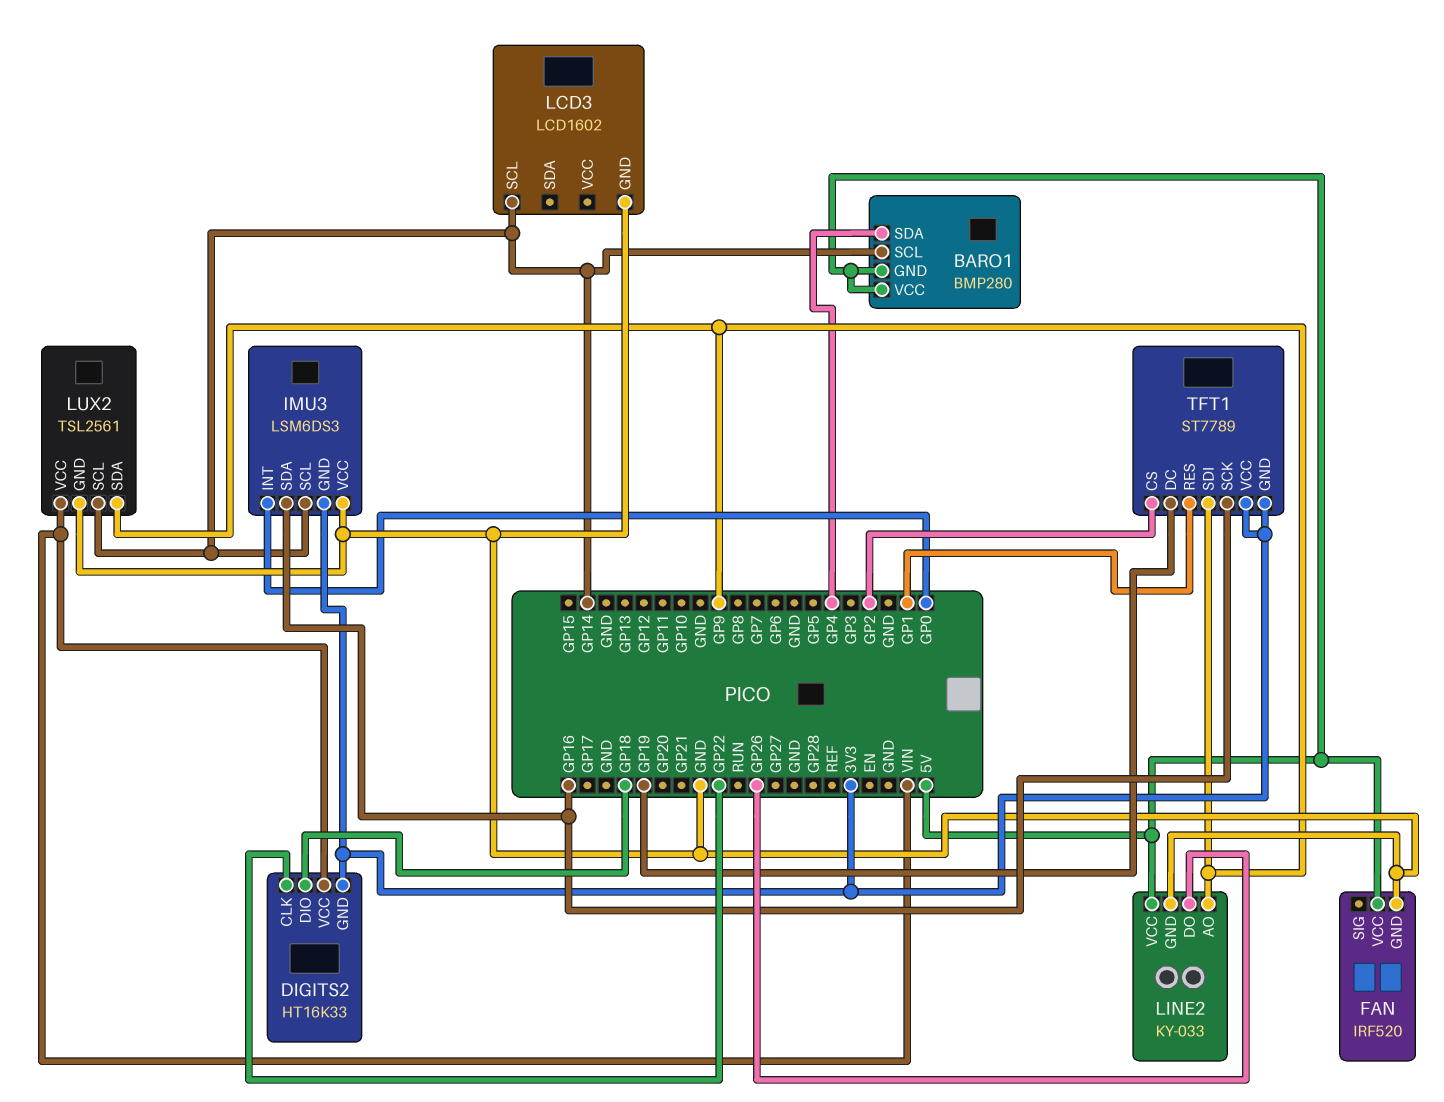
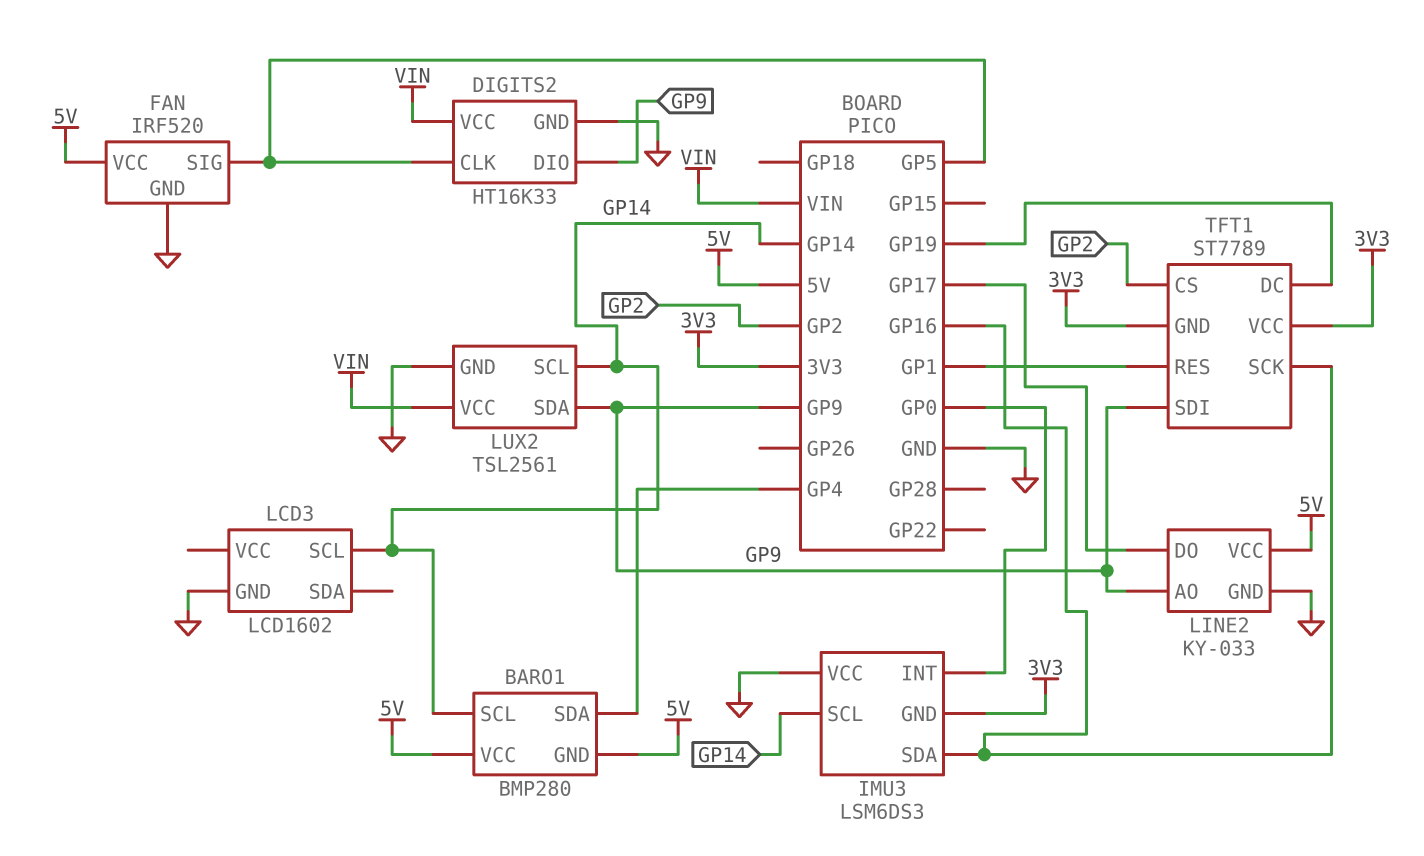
DIGITS2 pin CLK: GP22 -> GP5
DIGITS2 pin DIO: GP18 -> GP9
DIGITS2 pin GND: 3V3 -> GND
FAN pin SIG: none -> GP5
LINE2 pin DO: GP26 -> GP17

